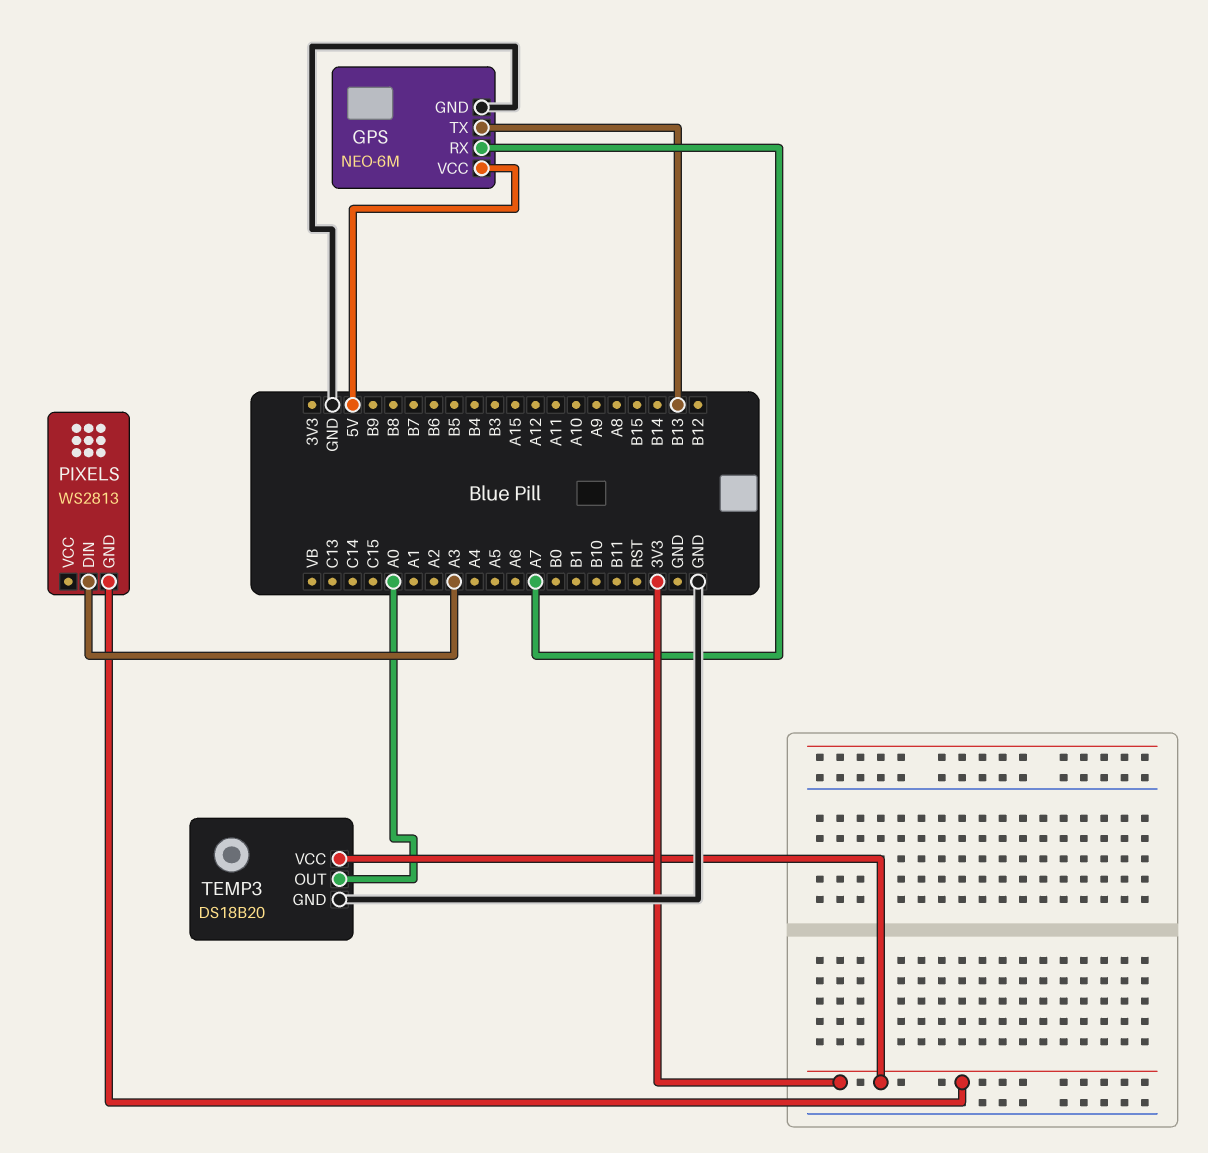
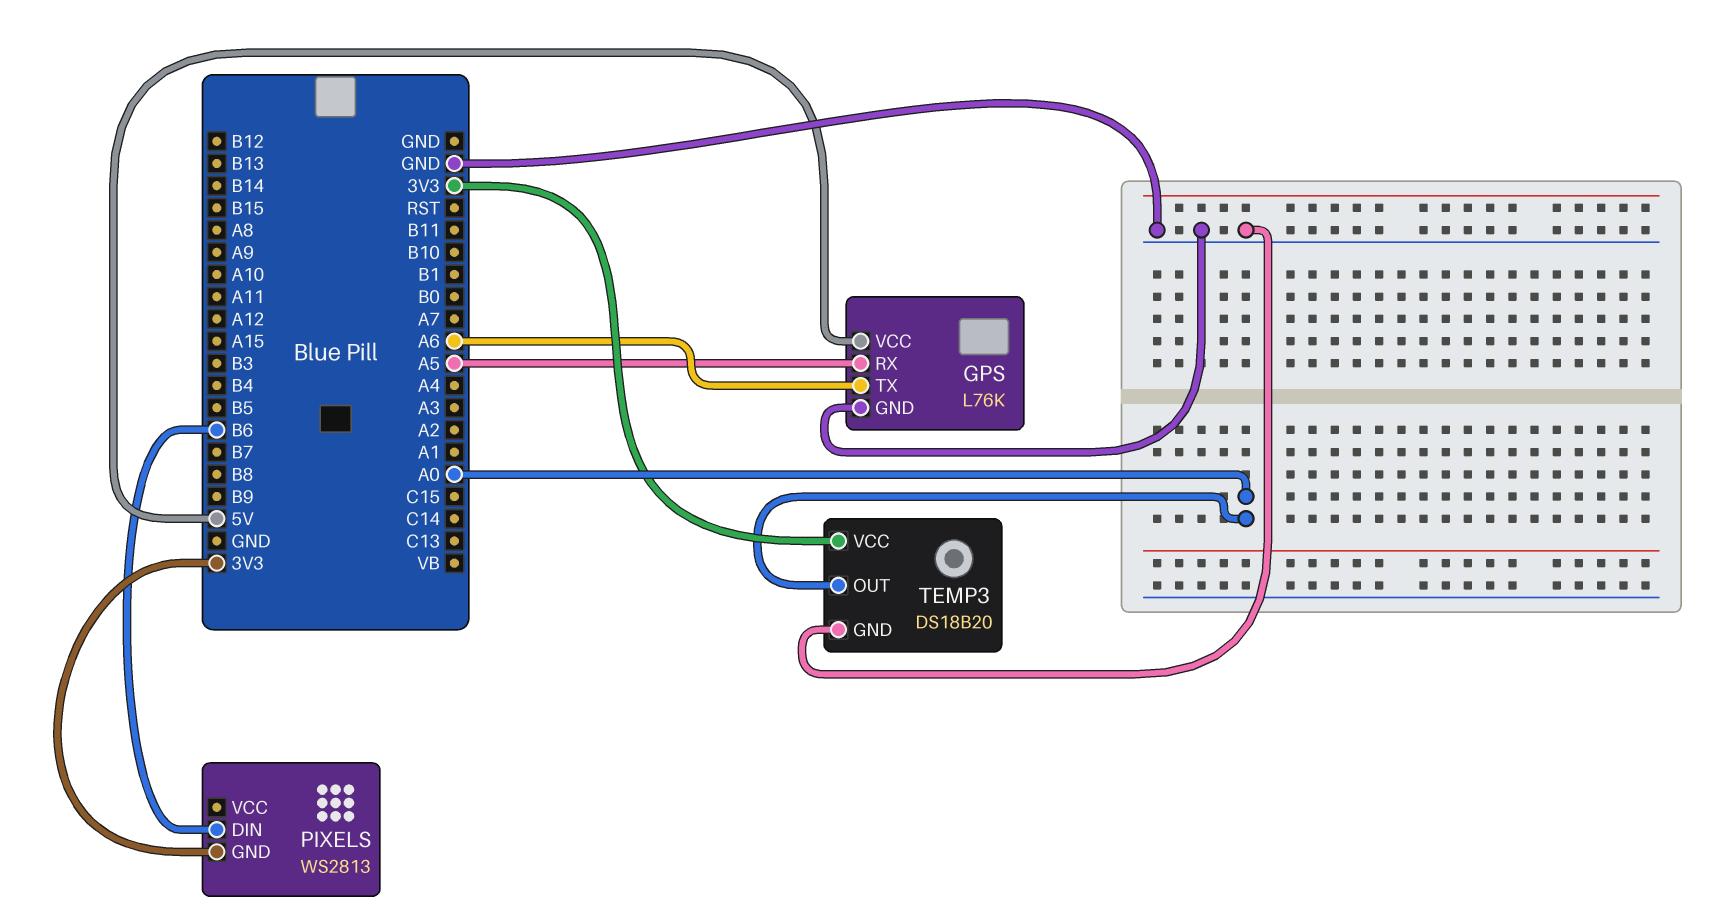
GPS: NEO-6M -> L76K
GPS pin RX: A7 -> A5
GPS pin TX: B13 -> A6
PIXELS pin DIN: A3 -> B6

